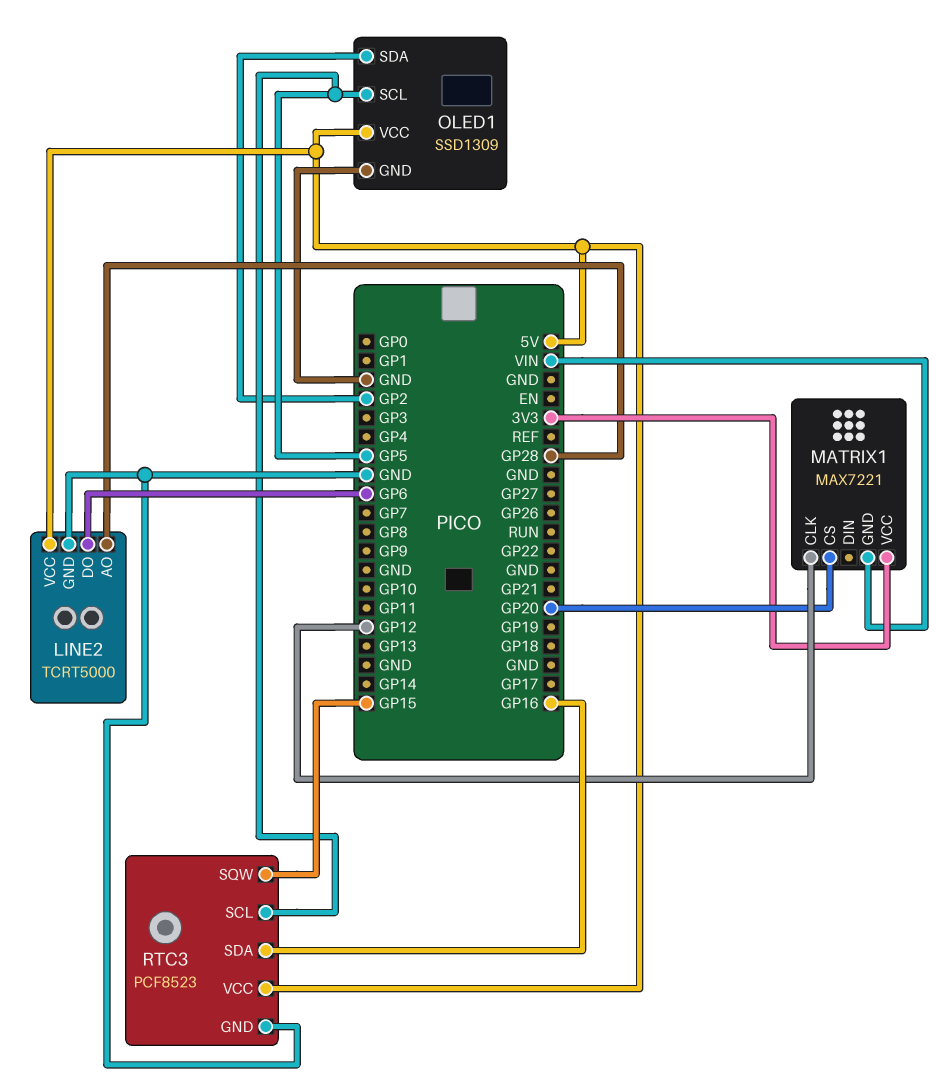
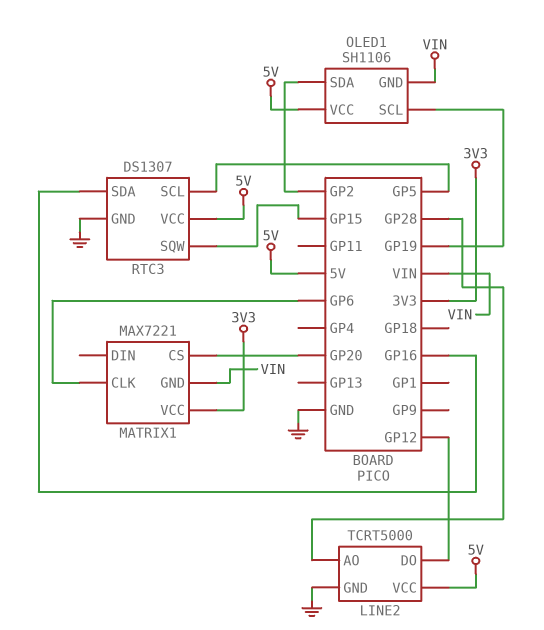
LINE2 pin DO: GP6 -> GP12
MATRIX1 pin CLK: GP12 -> GP6
OLED1: SSD1309 -> SH1106
OLED1 pin GND: GND -> VIN
OLED1 pin SCL: GP5 -> GP19
RTC3: PCF8523 -> DS1307

